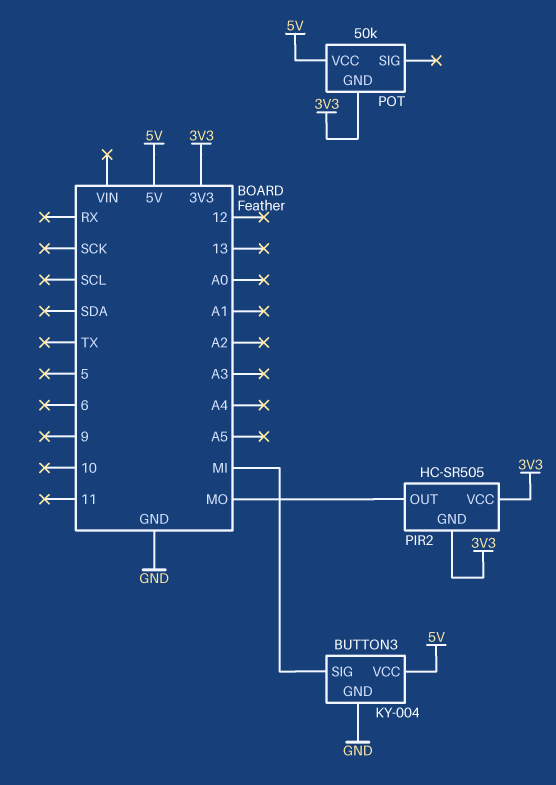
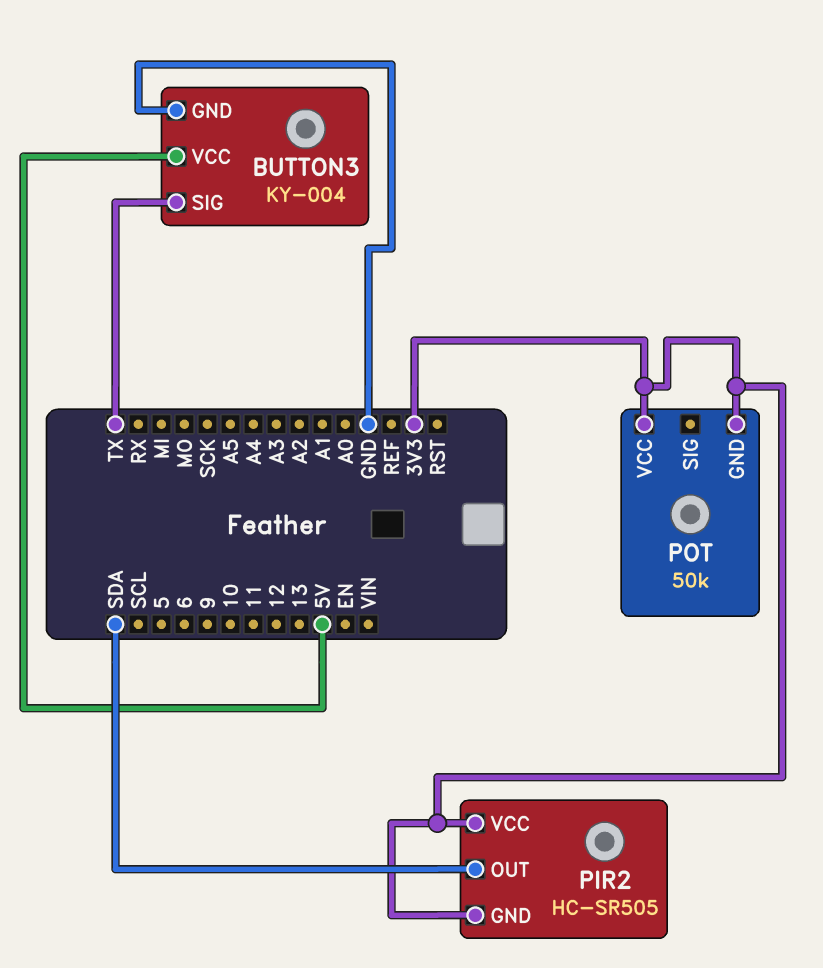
BUTTON3 pin SIG: MI -> TX
PIR2 pin OUT: MO -> SDA
POT pin VCC: 5V -> 3V3

